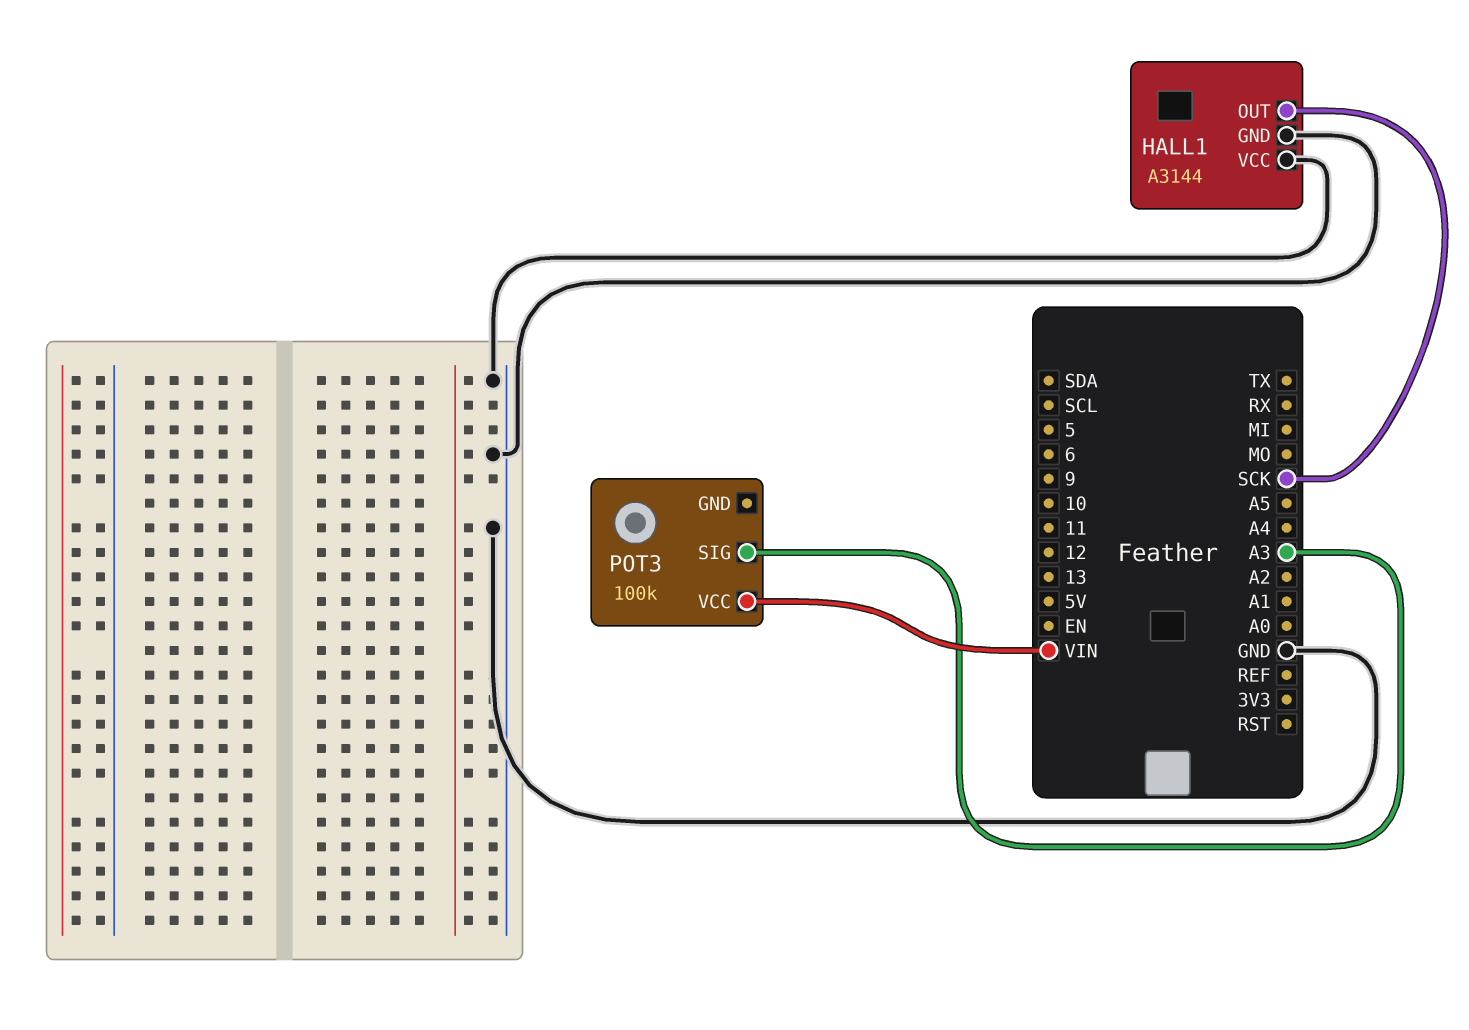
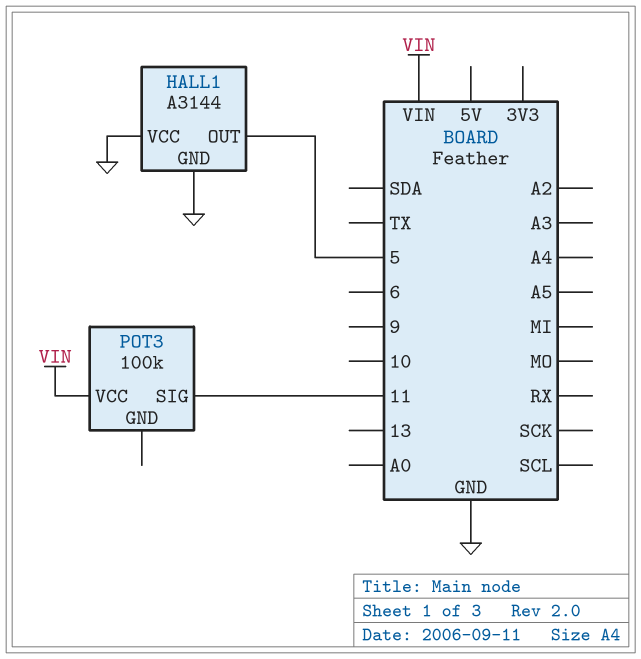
HALL1 pin OUT: SCK -> 5
POT3 pin SIG: A3 -> 11

